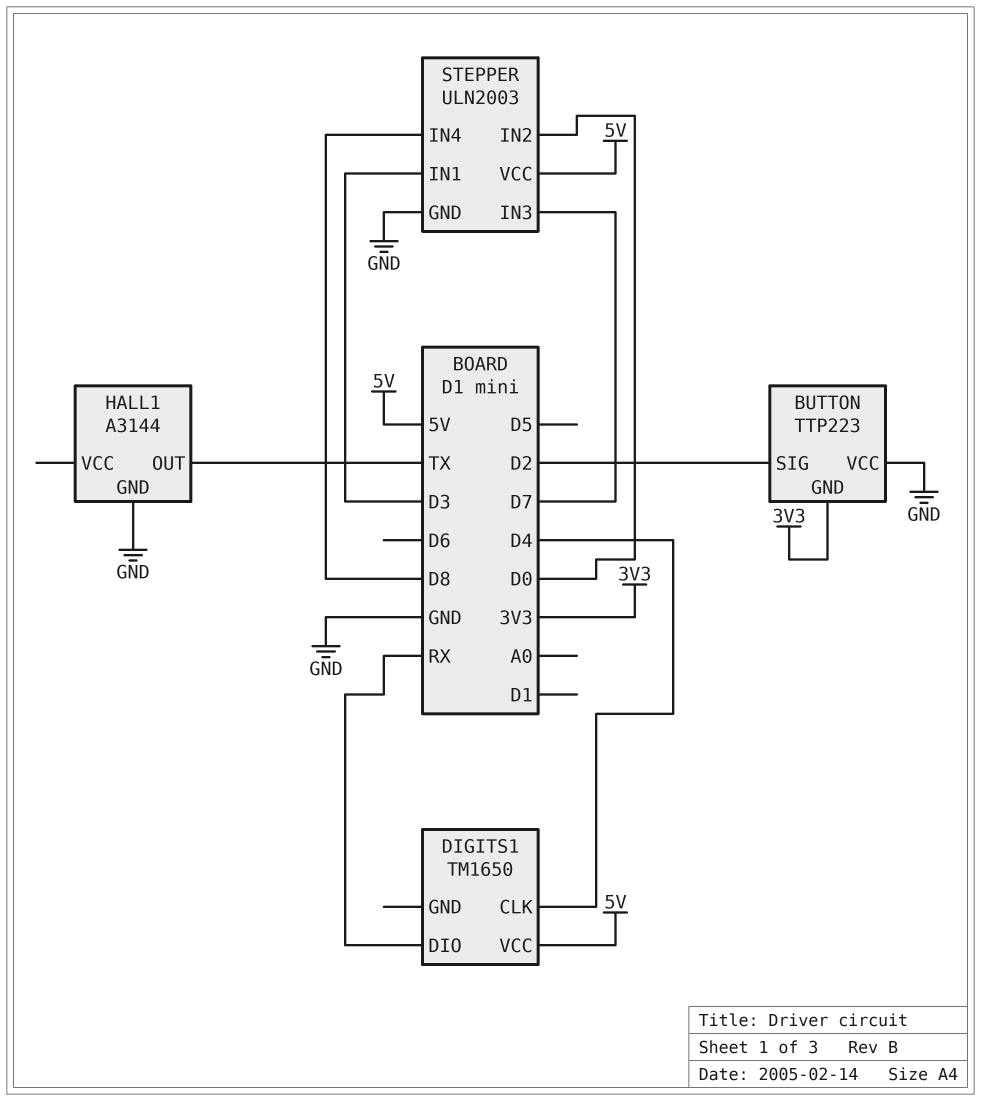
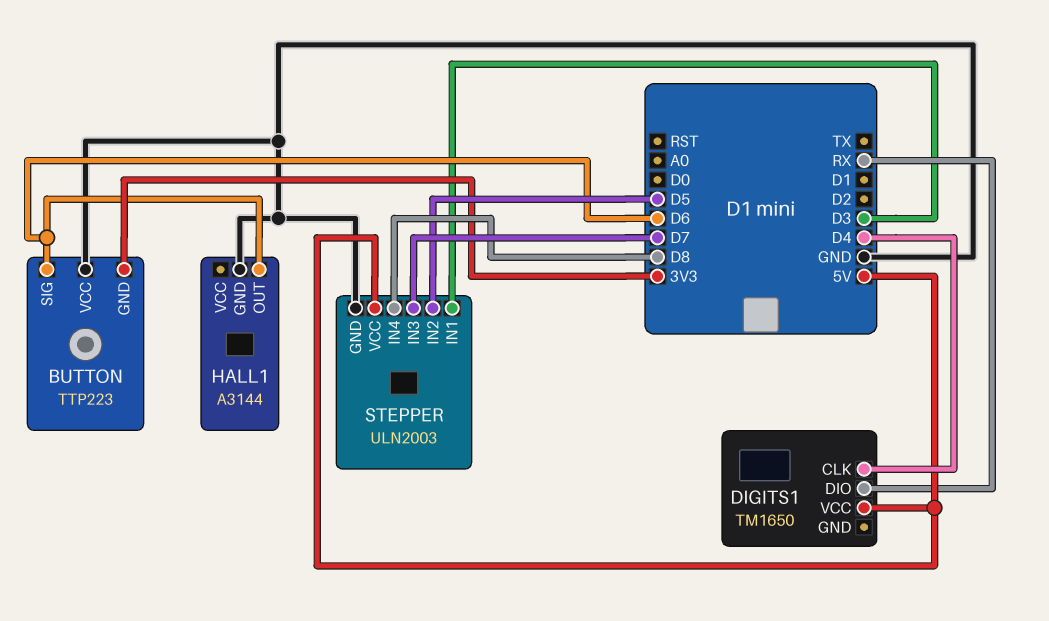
BUTTON pin SIG: D2 -> D6
HALL1 pin OUT: TX -> D6
STEPPER pin IN2: D0 -> D5

